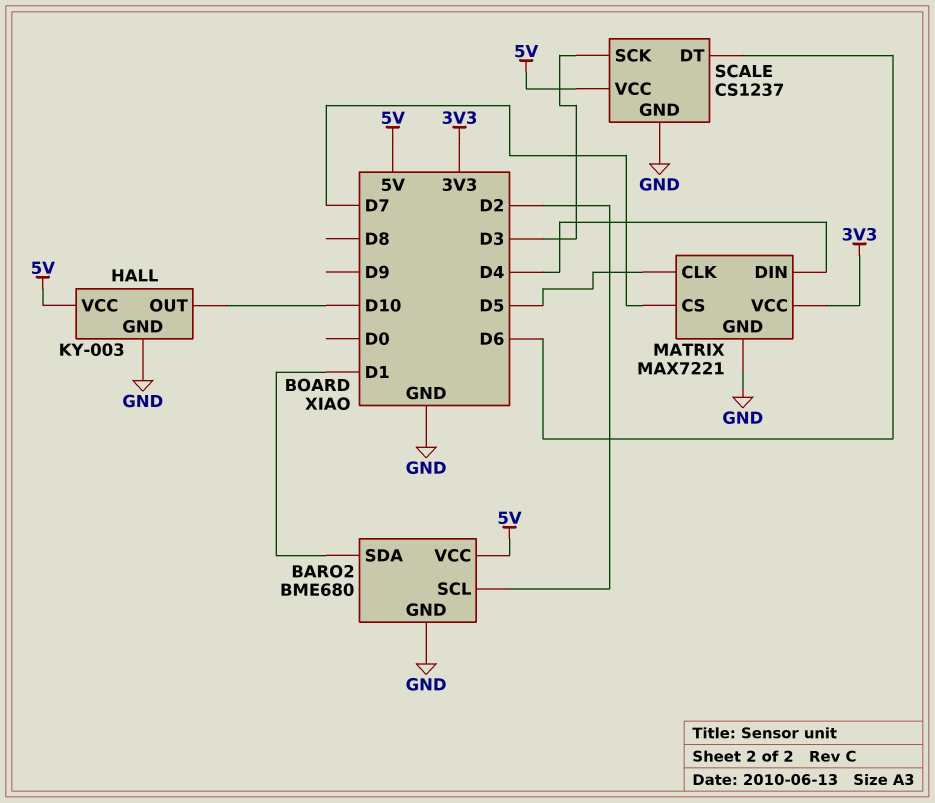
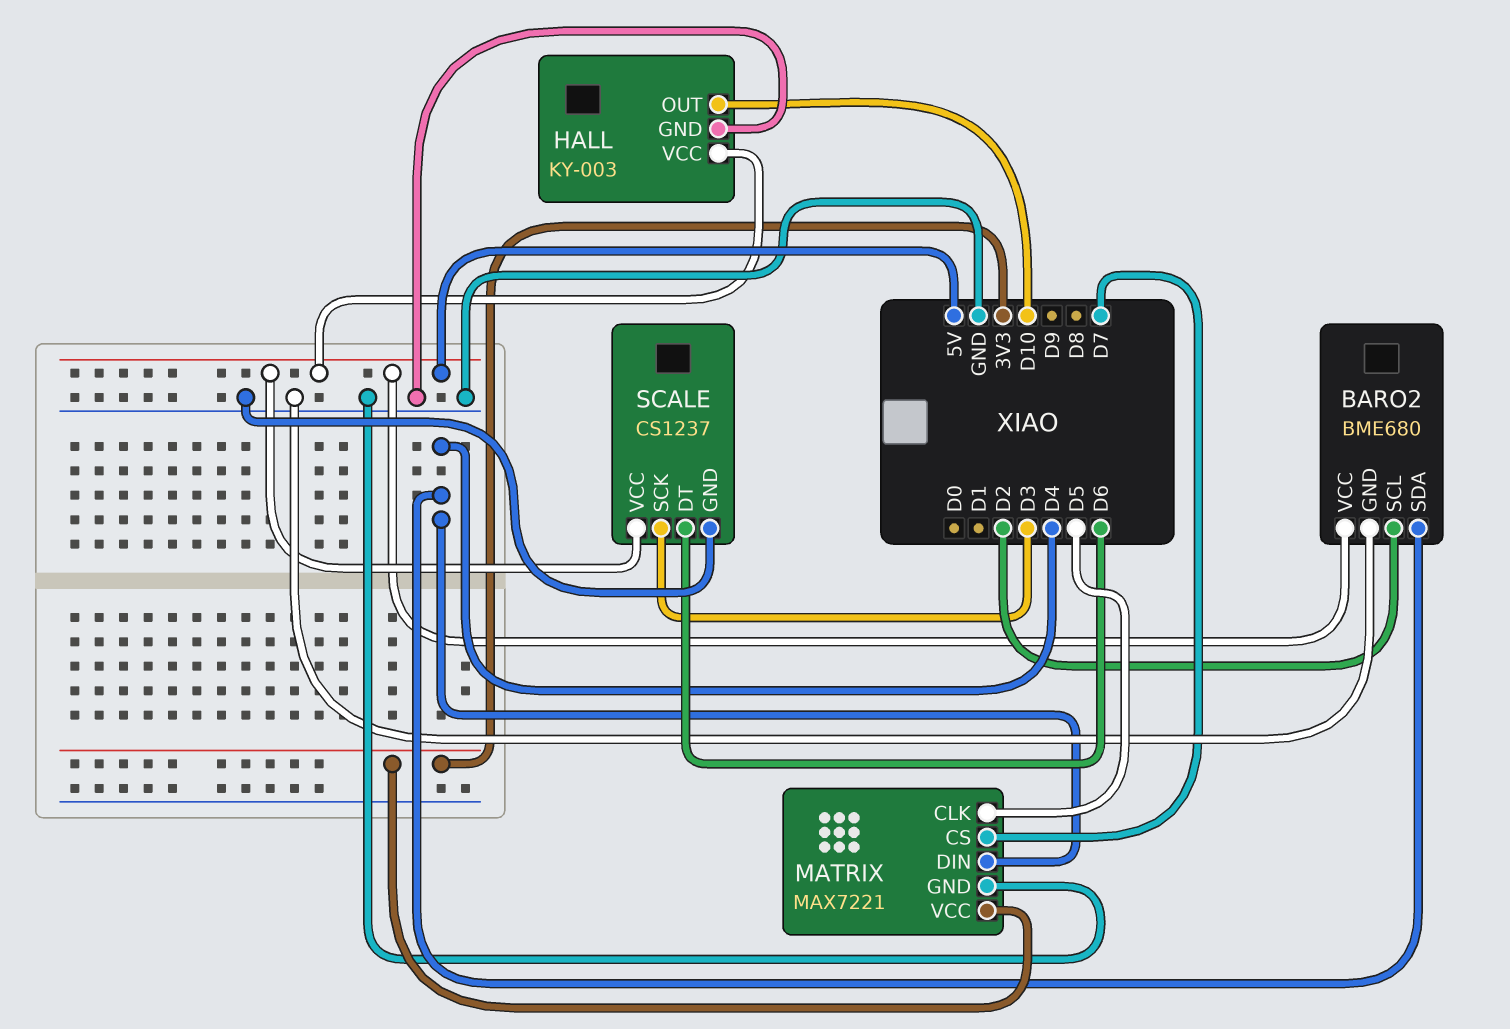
BARO2 pin SDA: D1 -> D4

